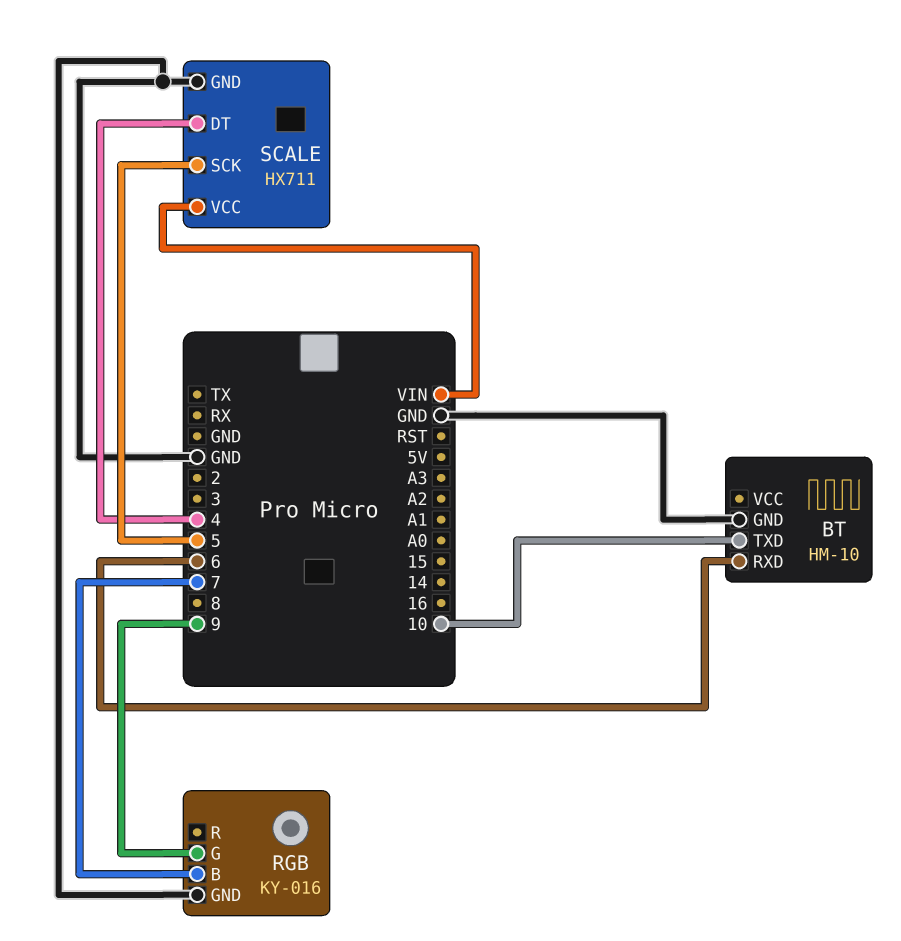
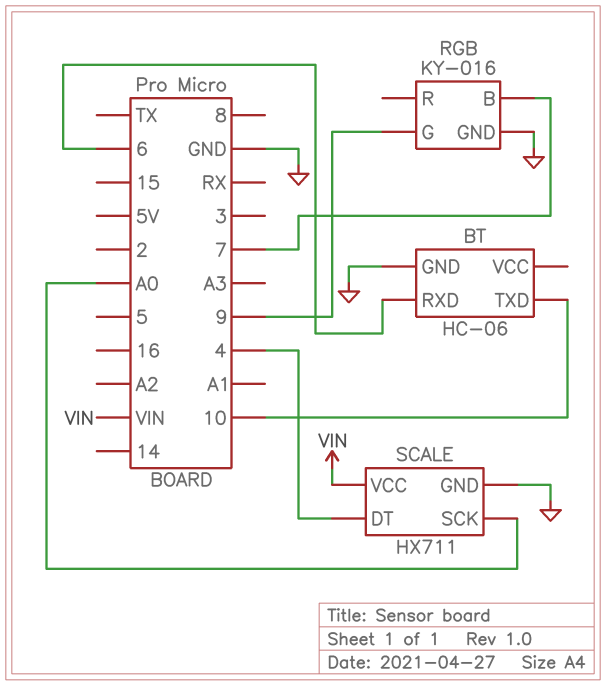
BT: HM-10 -> HC-06
SCALE pin SCK: 5 -> A0

